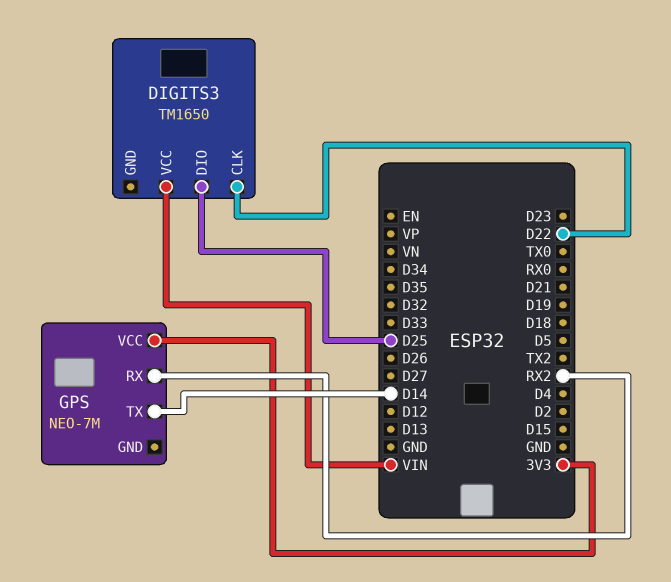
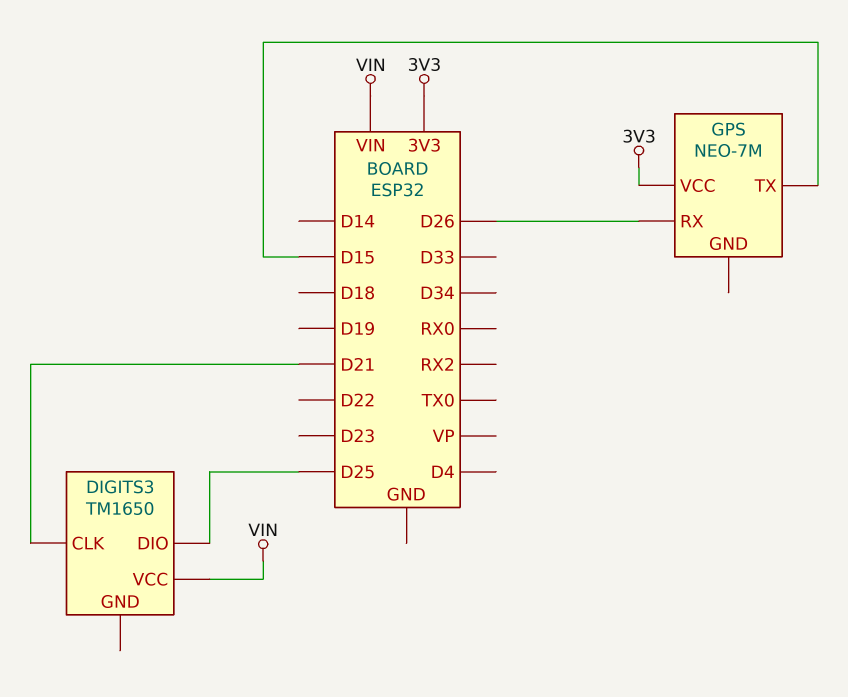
DIGITS3 pin CLK: D22 -> D21
GPS pin RX: RX2 -> D26
GPS pin TX: D14 -> D15

